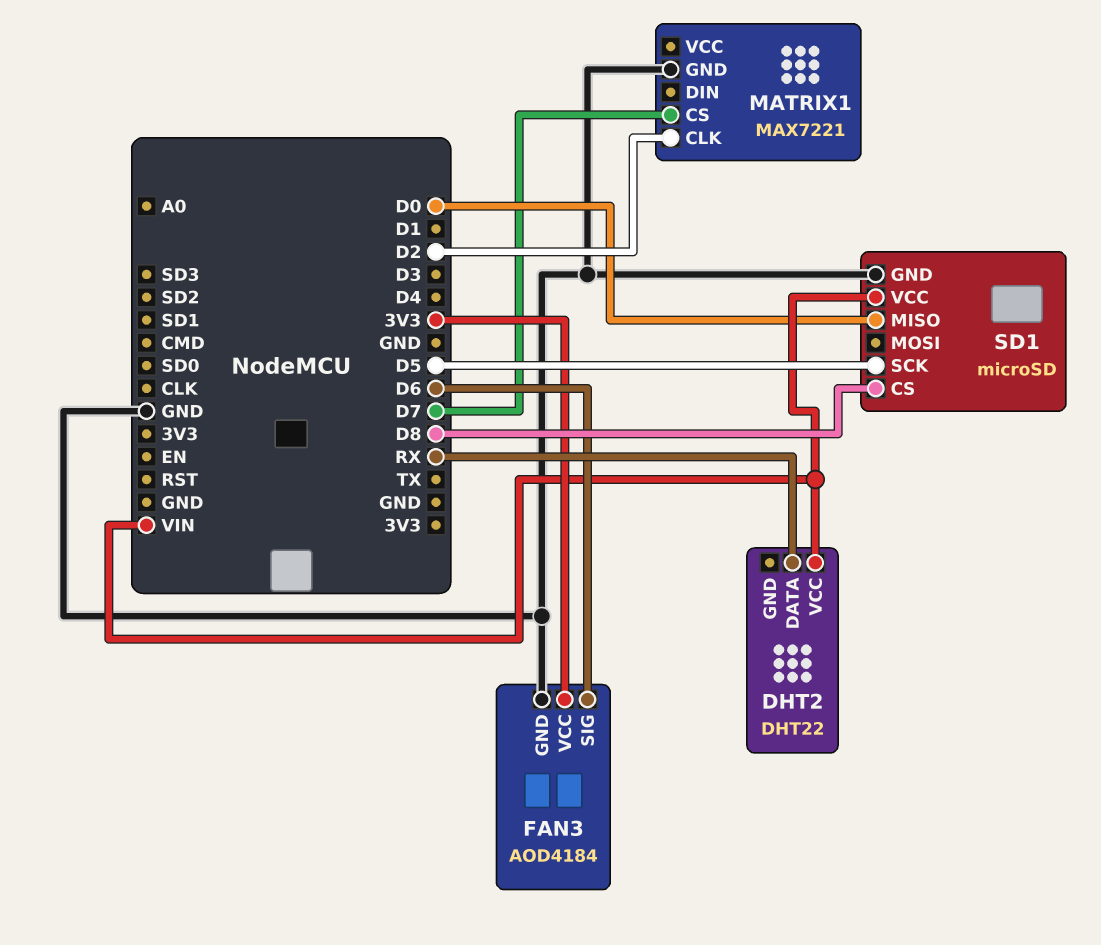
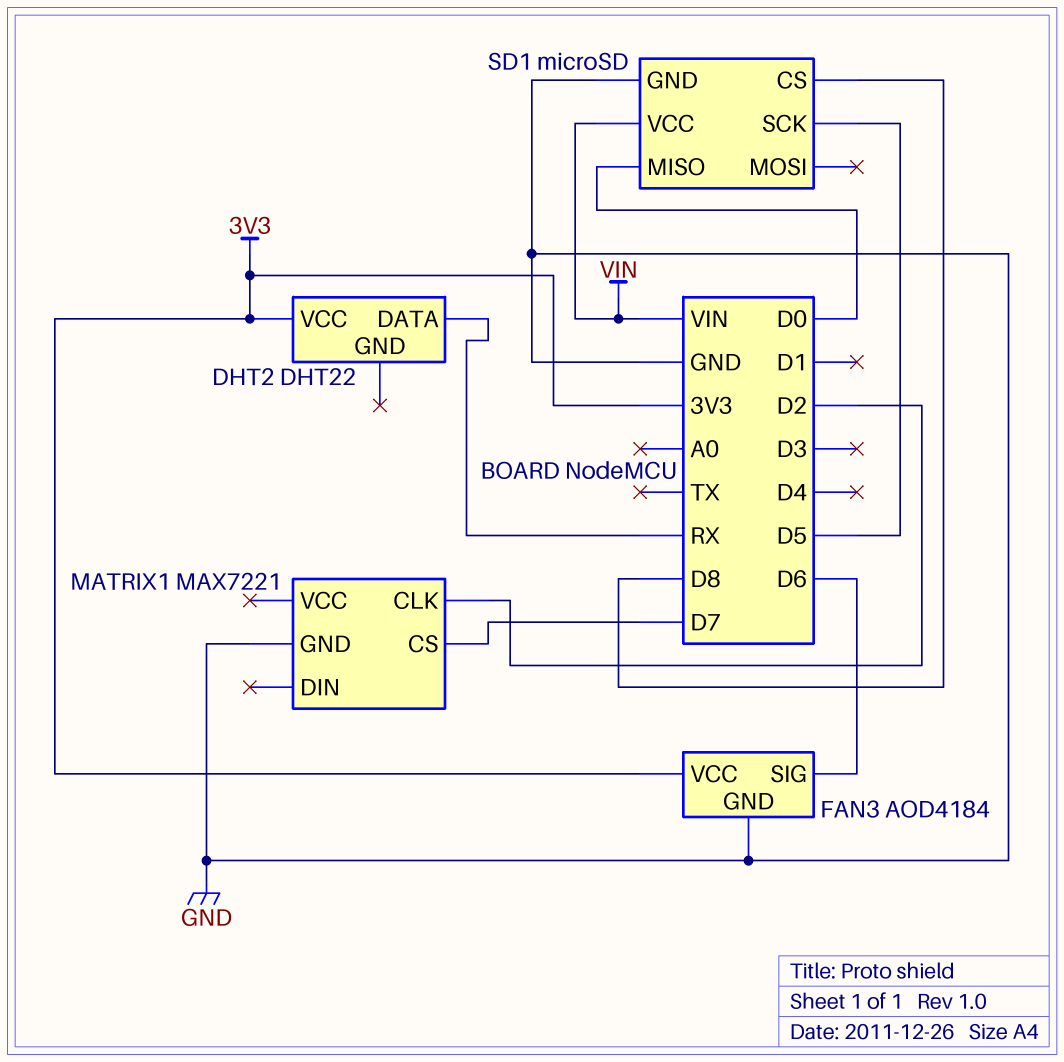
DHT2 pin VCC: VIN -> 3V3

